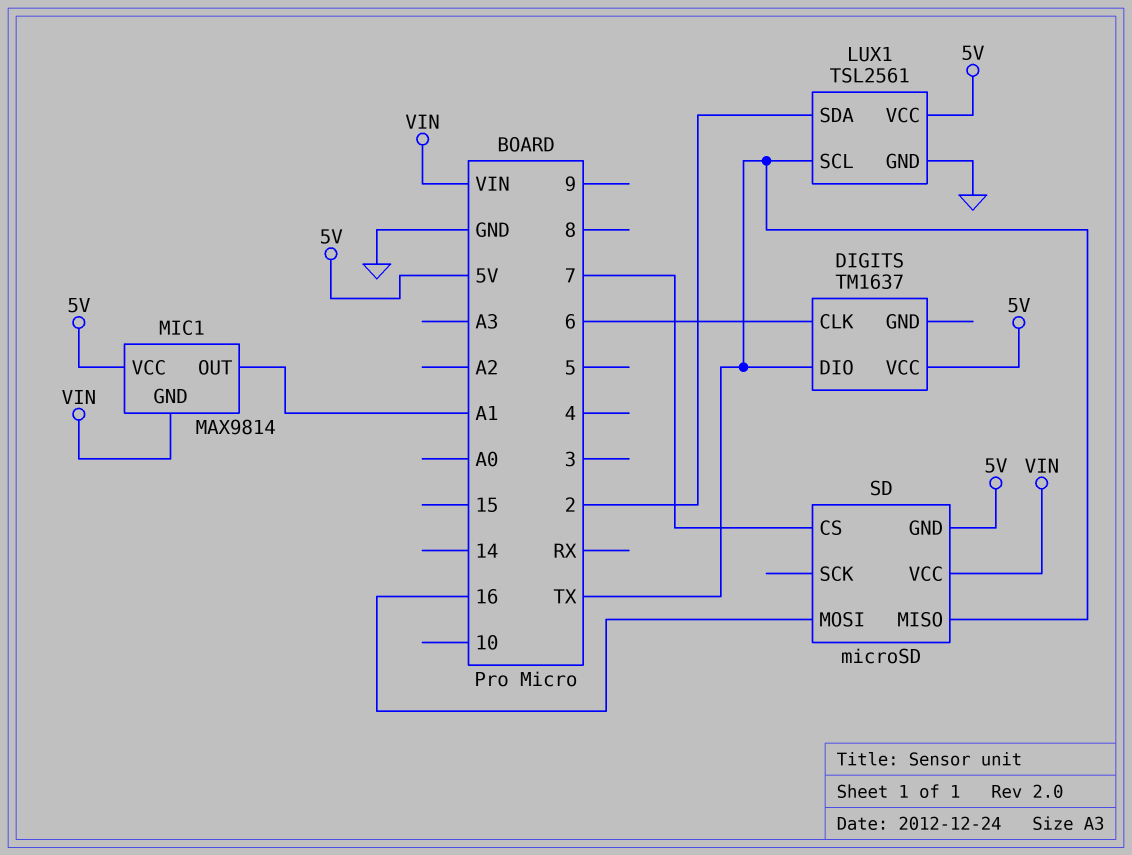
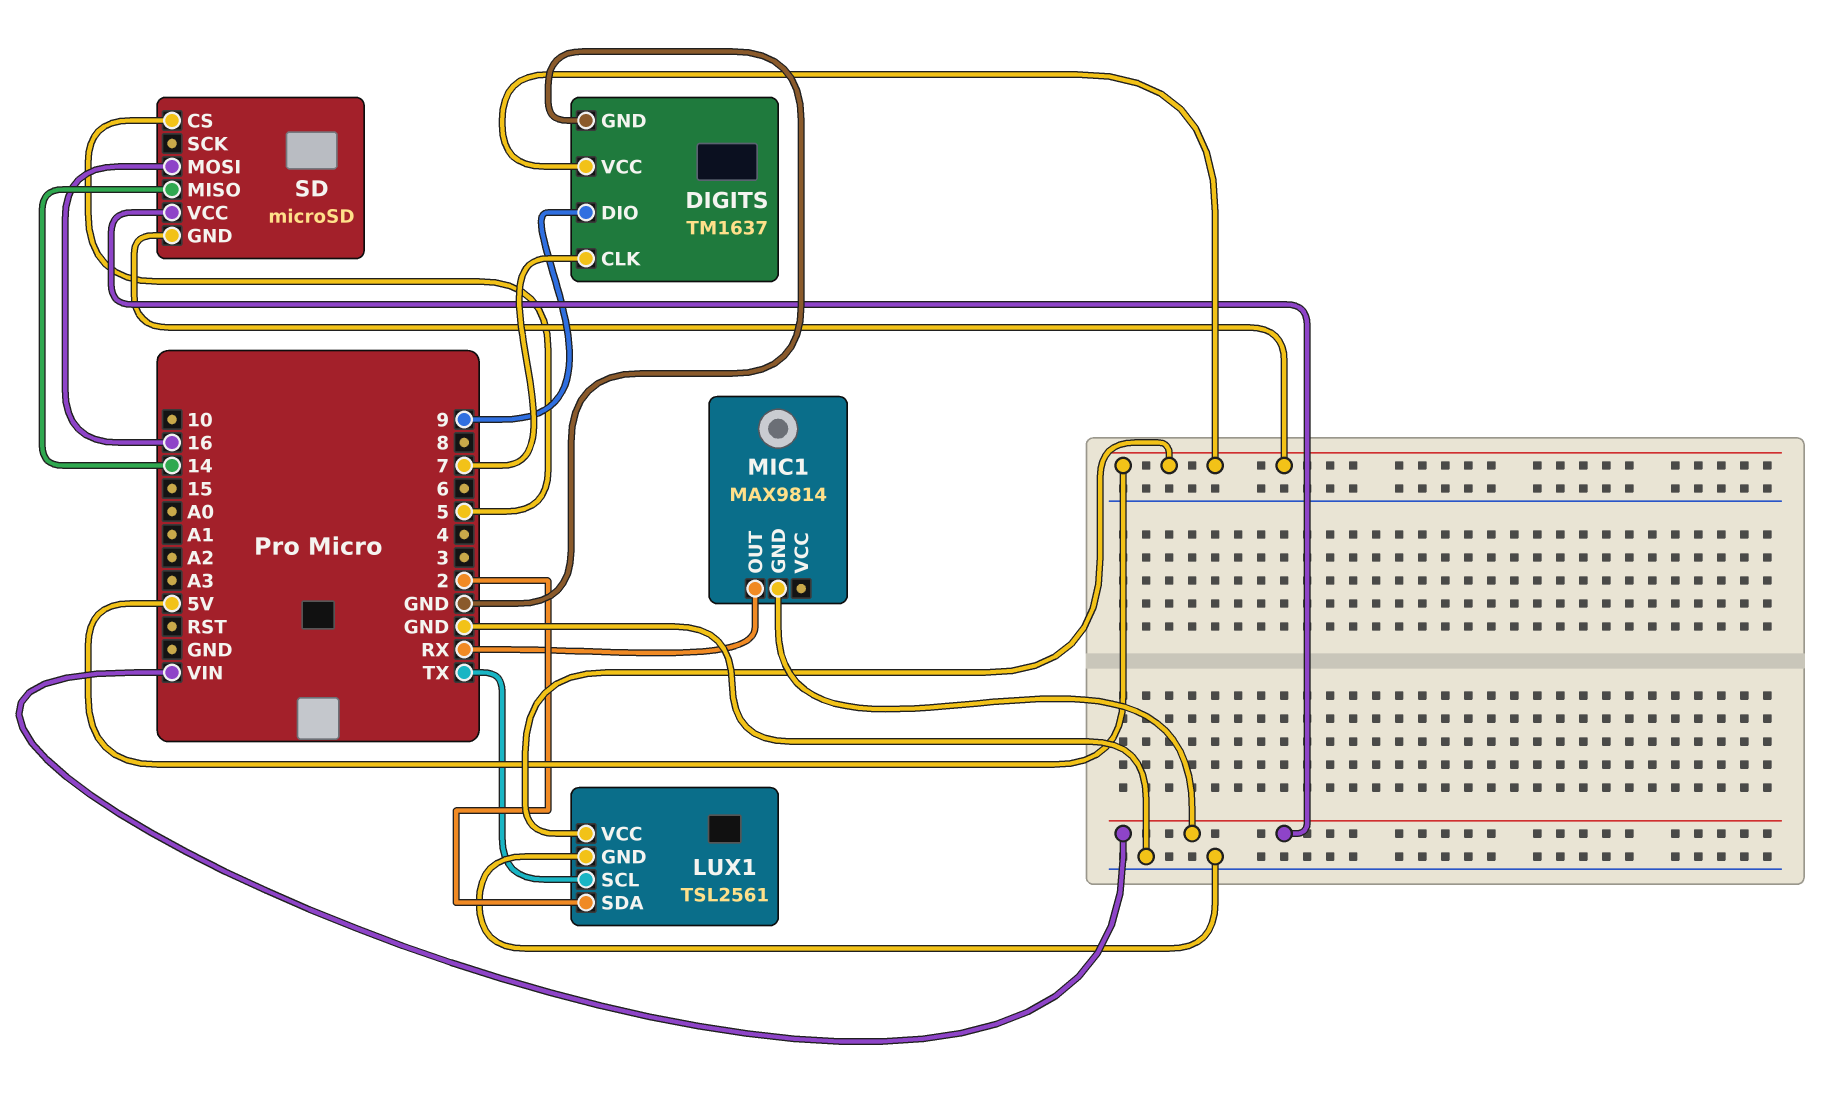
DIGITS pin CLK: 6 -> 7
DIGITS pin DIO: TX -> 9
DIGITS pin GND: none -> GND
MIC1 pin OUT: A1 -> RX
MIC1 pin VCC: 5V -> none
SD pin CS: 7 -> 5
SD pin MISO: TX -> 14

